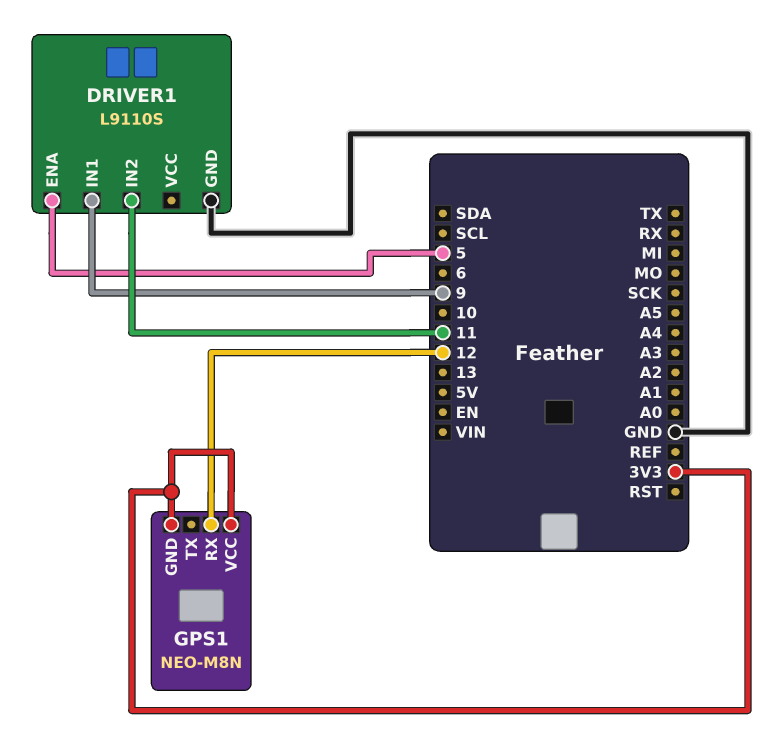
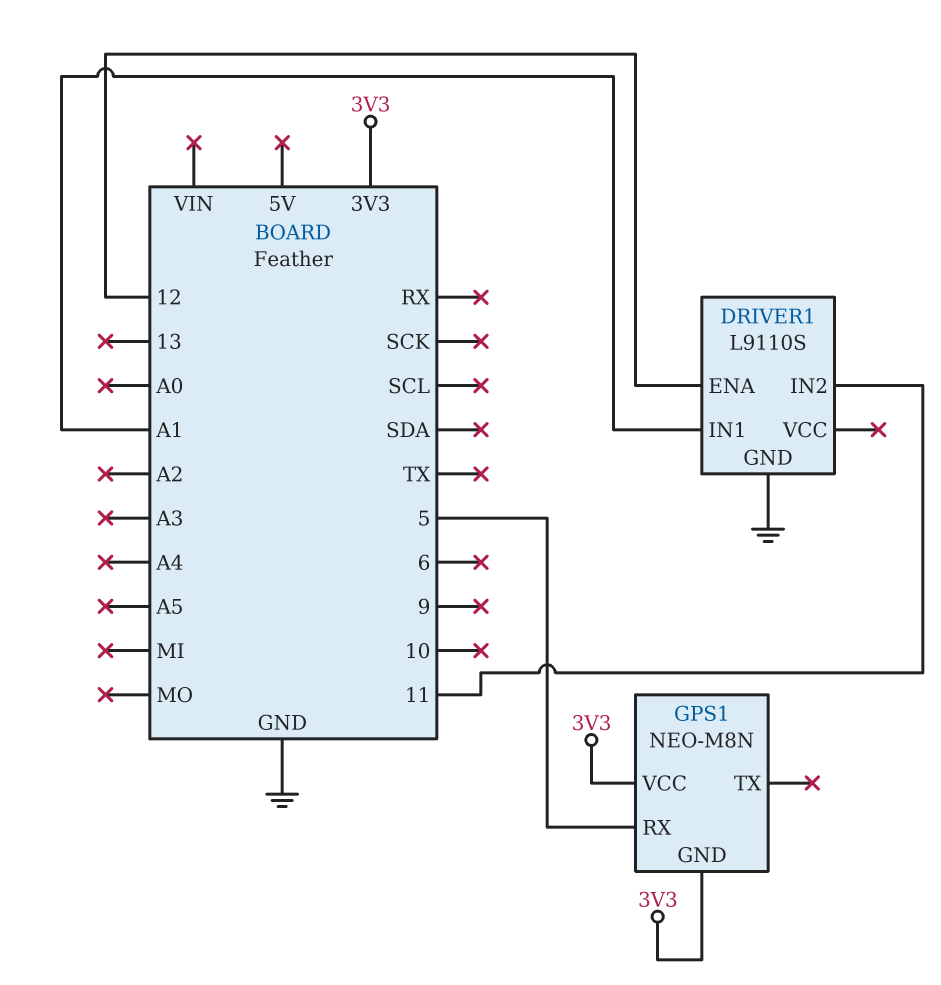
DRIVER1 pin ENA: 5 -> 12
DRIVER1 pin IN1: 9 -> A1
GPS1 pin RX: 12 -> 5

